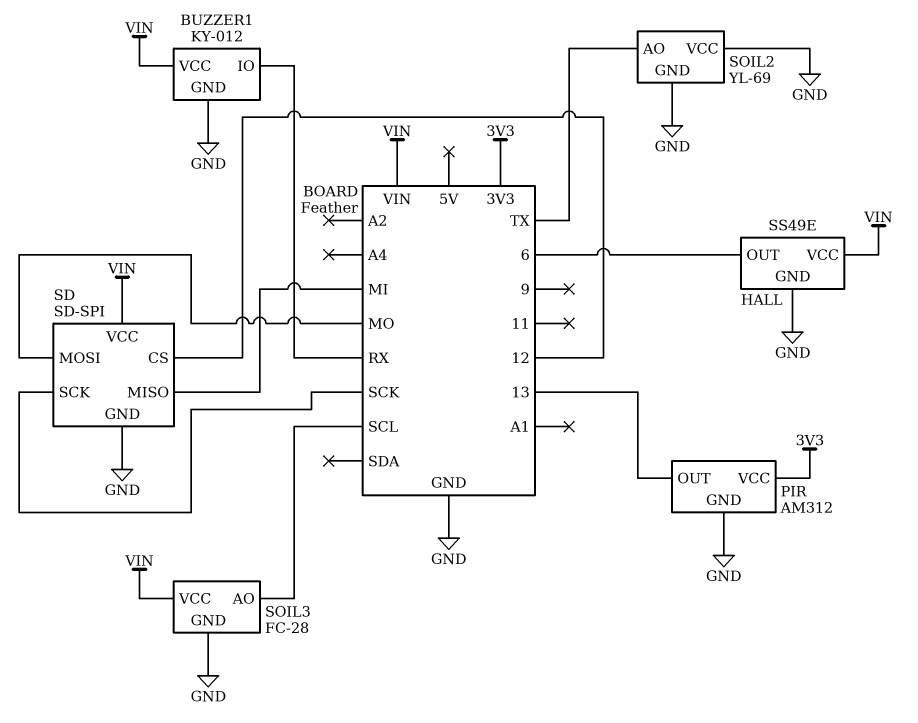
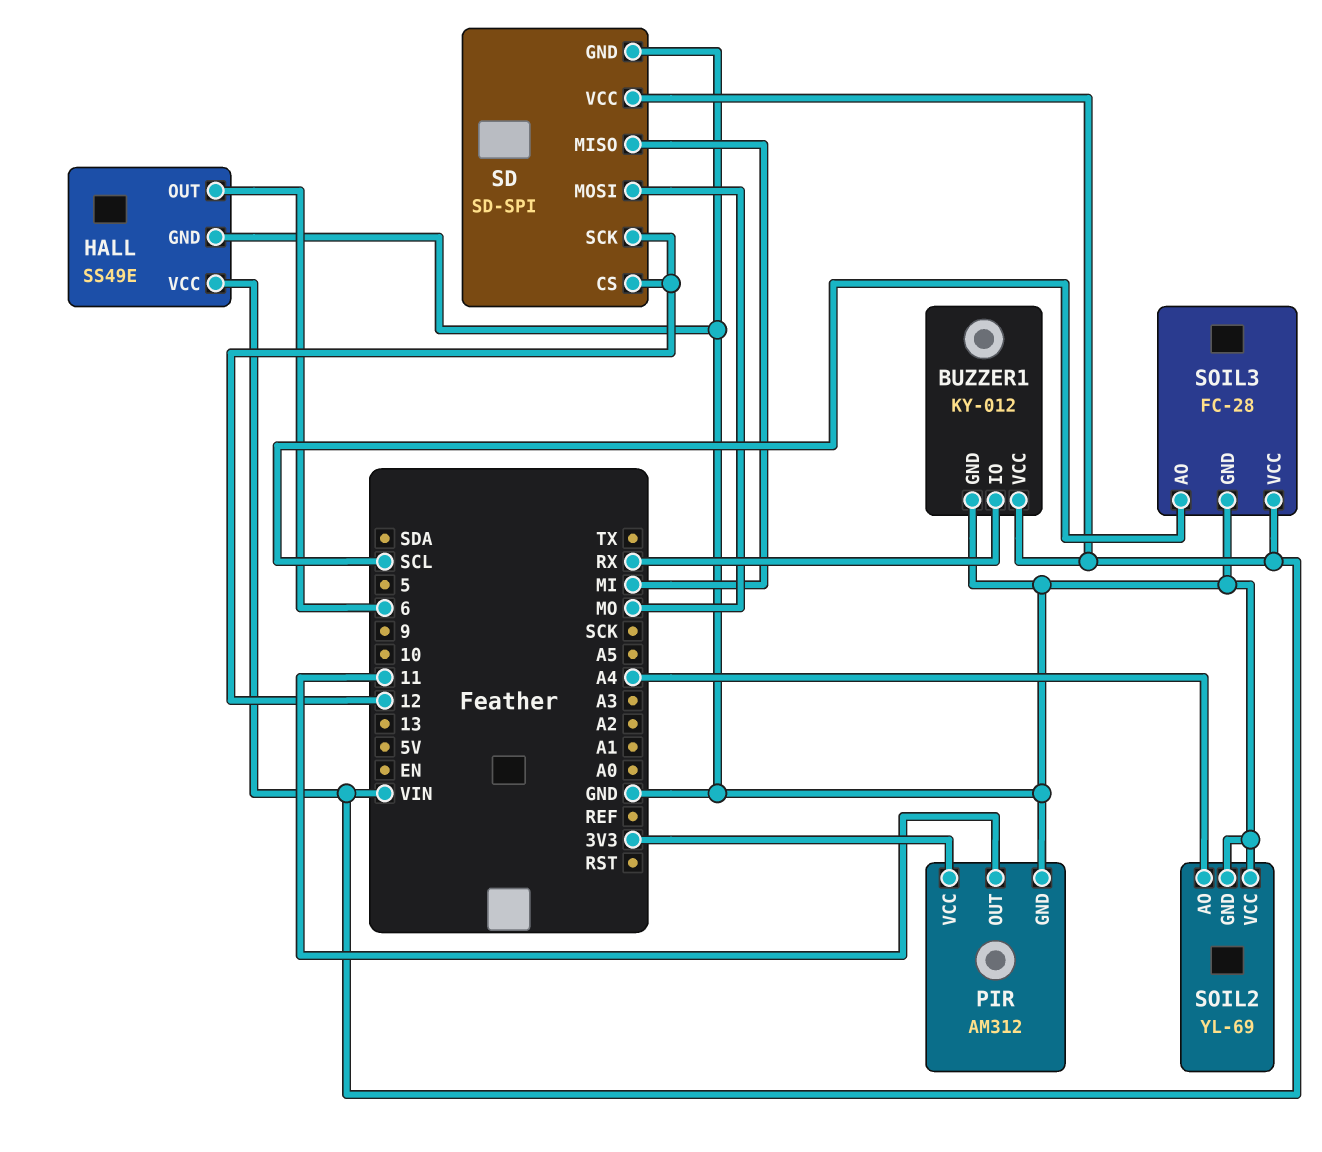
PIR pin OUT: 13 -> 11
SD pin SCK: SCK -> 12
SOIL2 pin AO: TX -> A4

